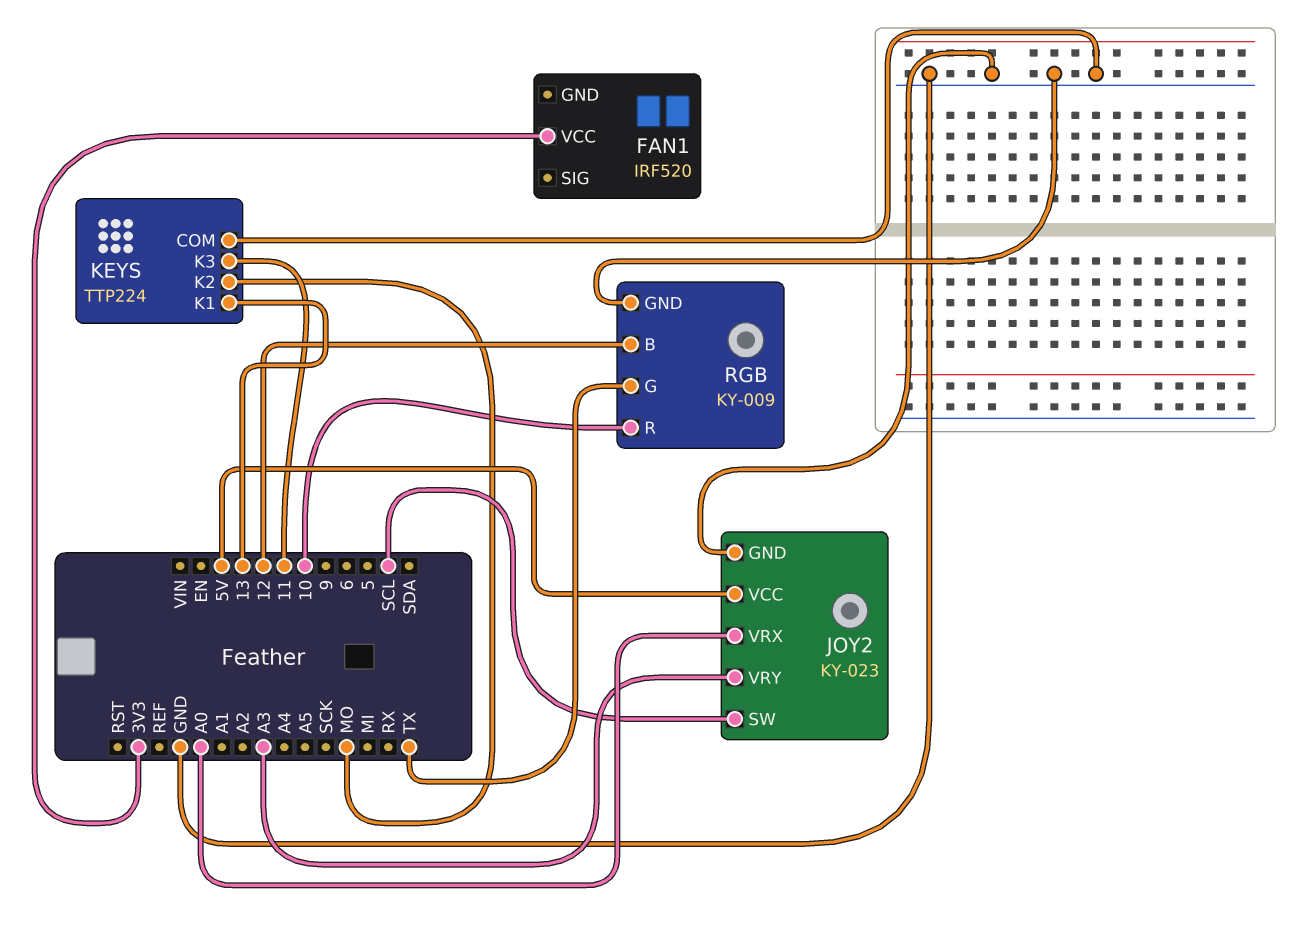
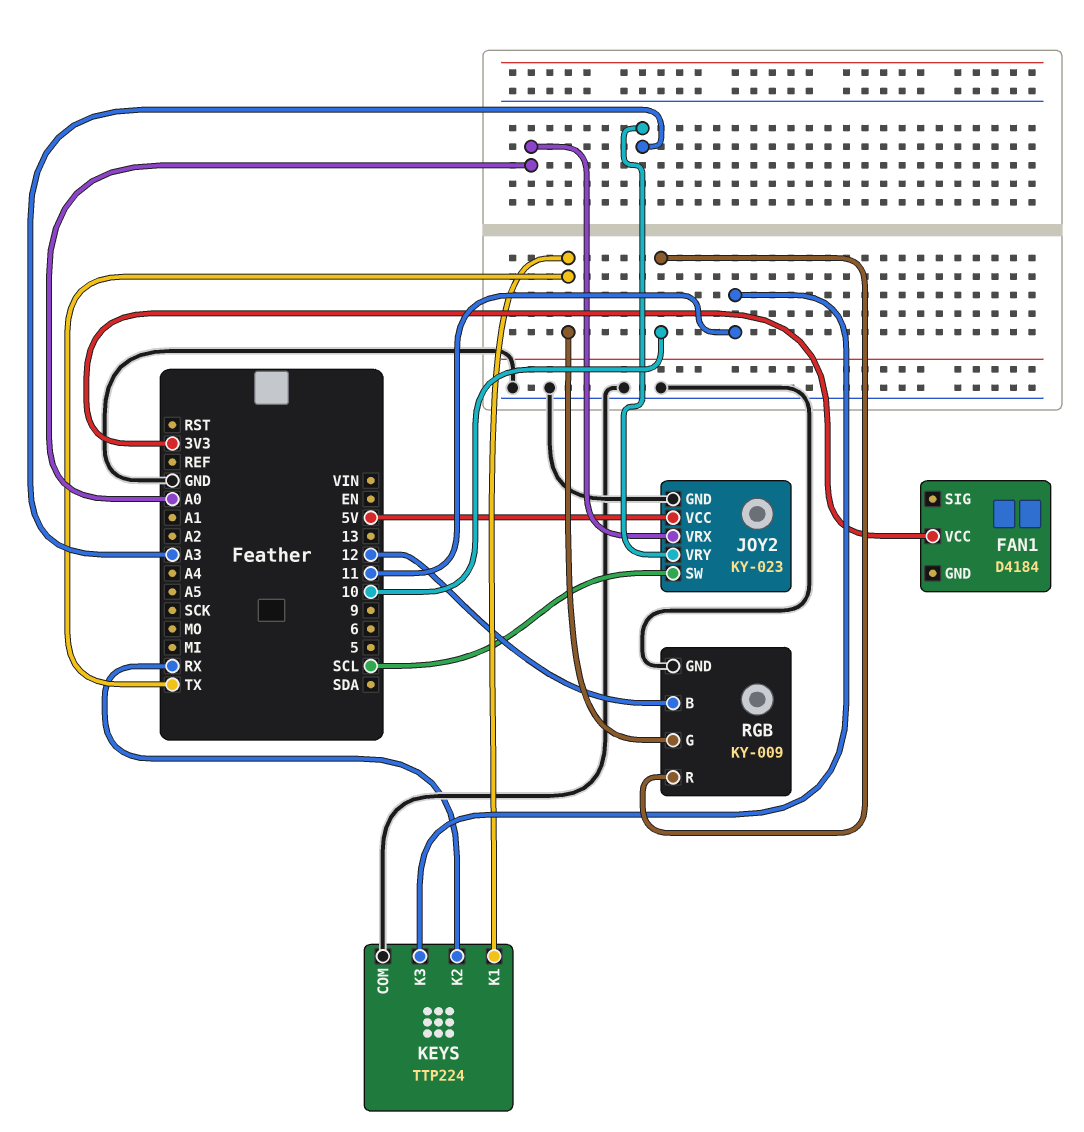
FAN1: IRF520 -> D4184
KEYS pin K1: 13 -> TX
KEYS pin K2: MO -> RX

